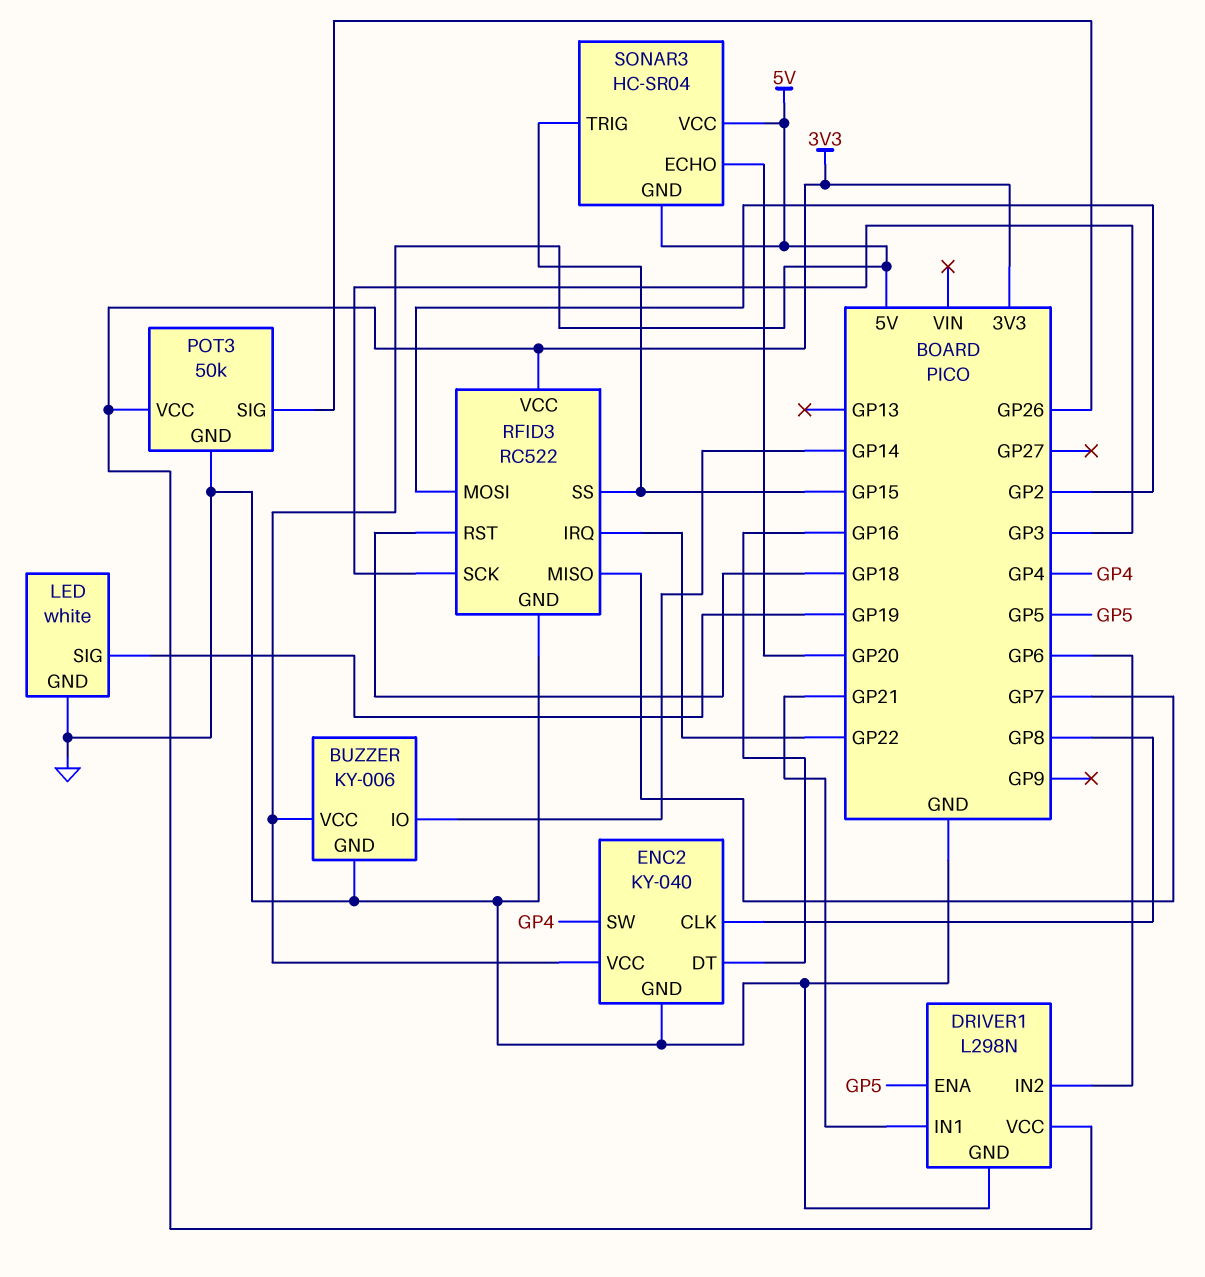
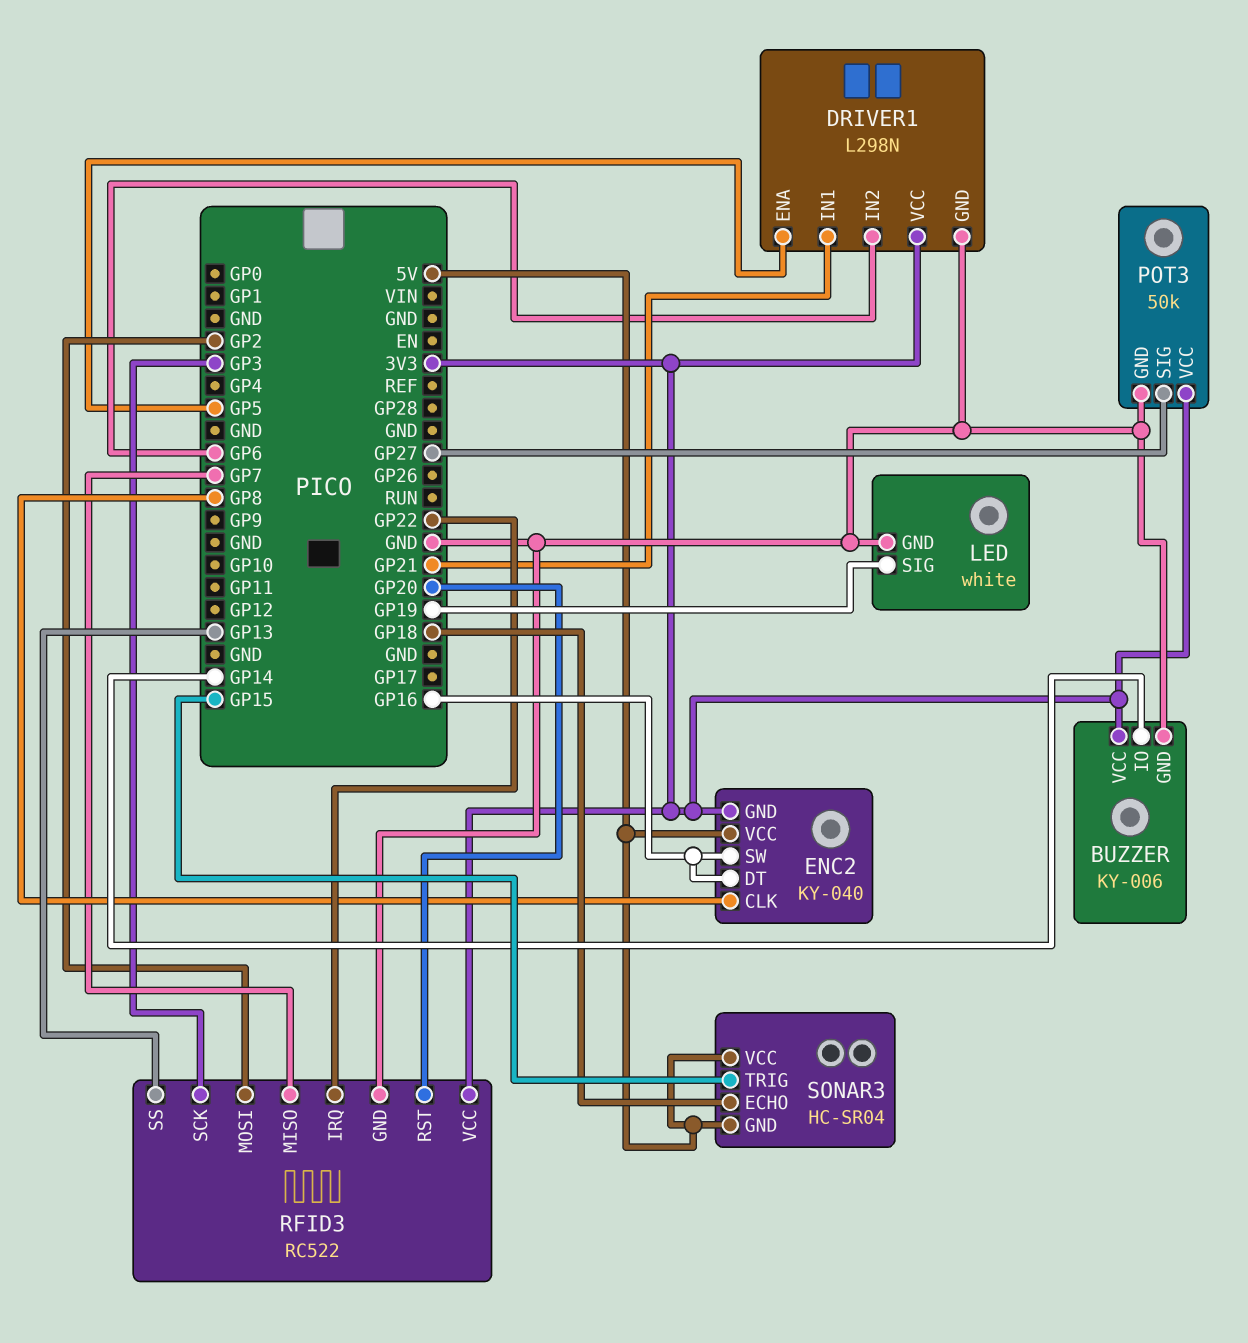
BUZZER pin VCC: 5V -> 3V3
ENC2 pin GND: GND -> 3V3
ENC2 pin SW: GP4 -> GP16
POT3 pin SIG: GP26 -> GP27
RFID3 pin RST: GP18 -> GP20
RFID3 pin SS: GP15 -> GP13
SONAR3 pin ECHO: GP20 -> GP18

